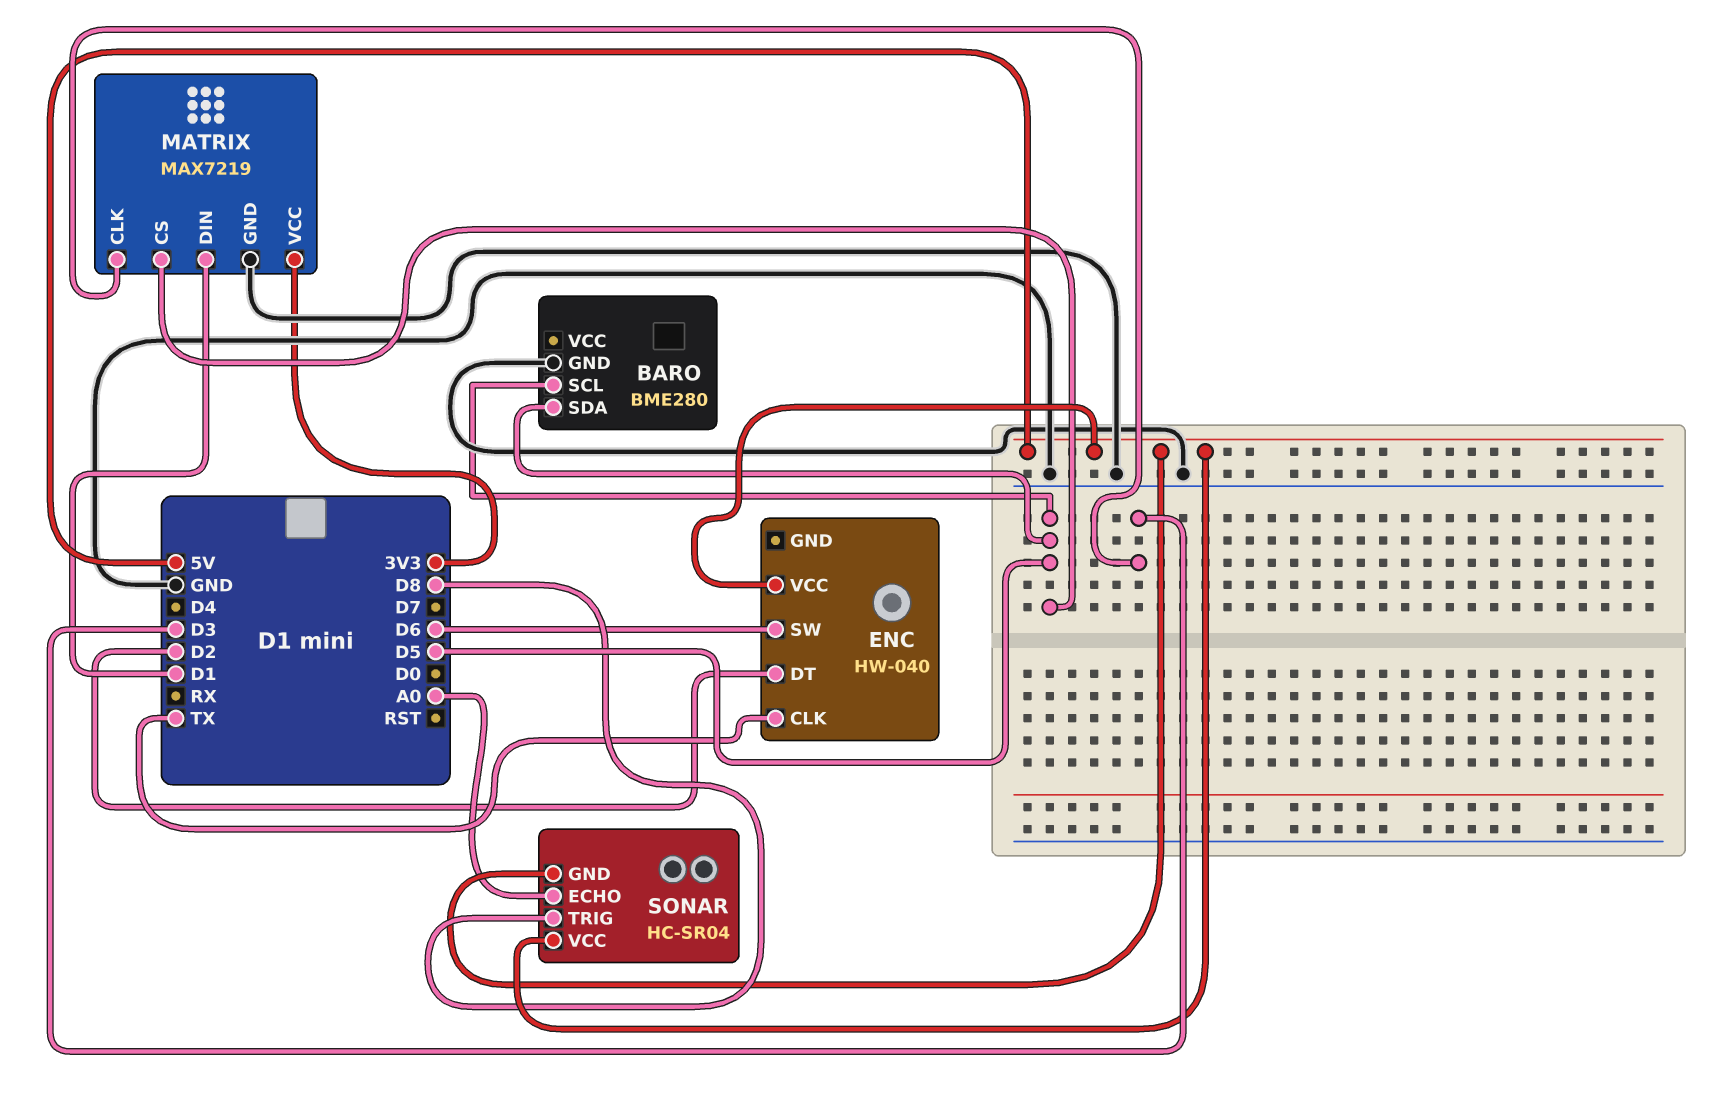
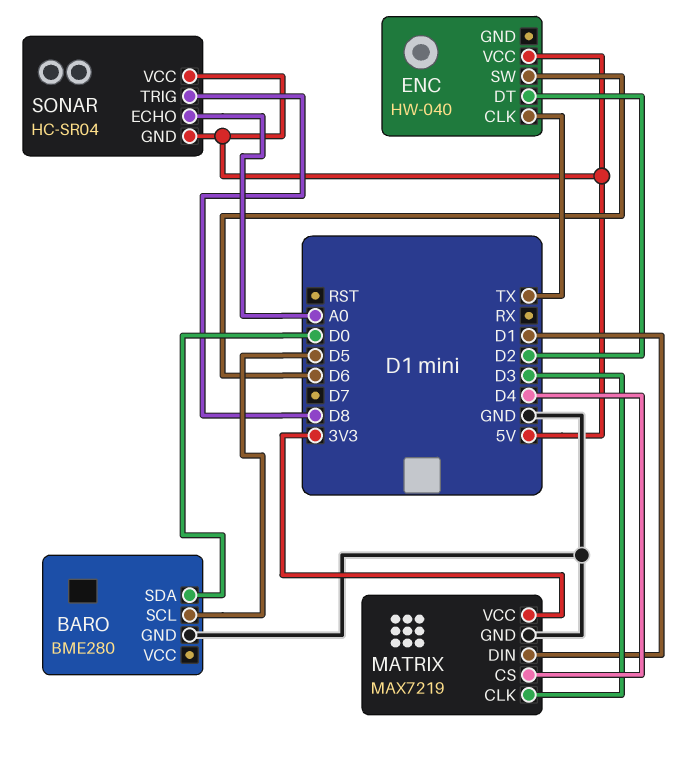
BARO pin SDA: D5 -> D0
MATRIX pin CS: D5 -> D4

